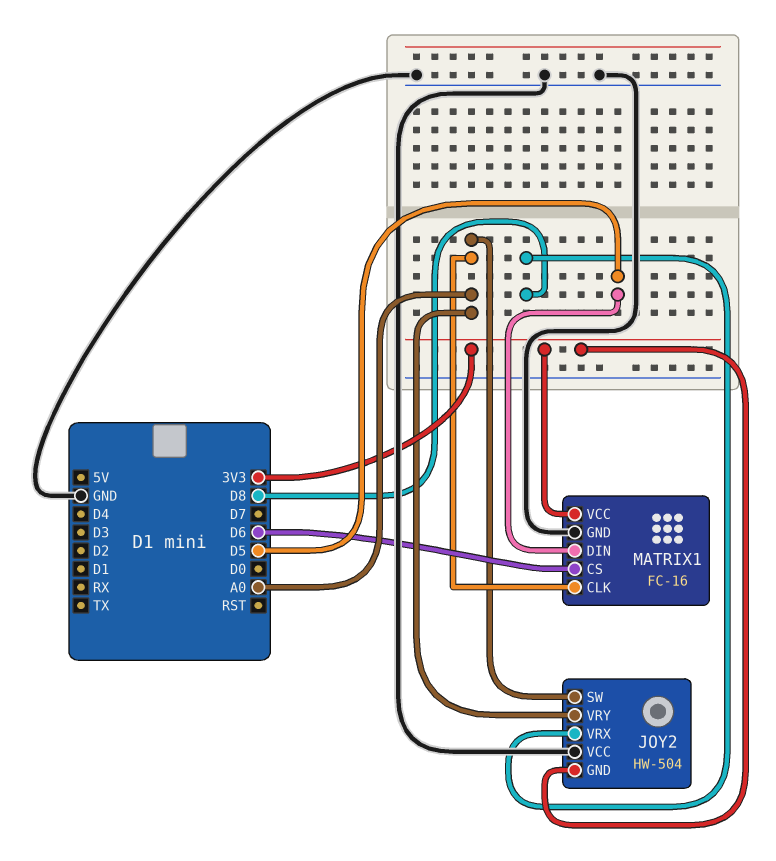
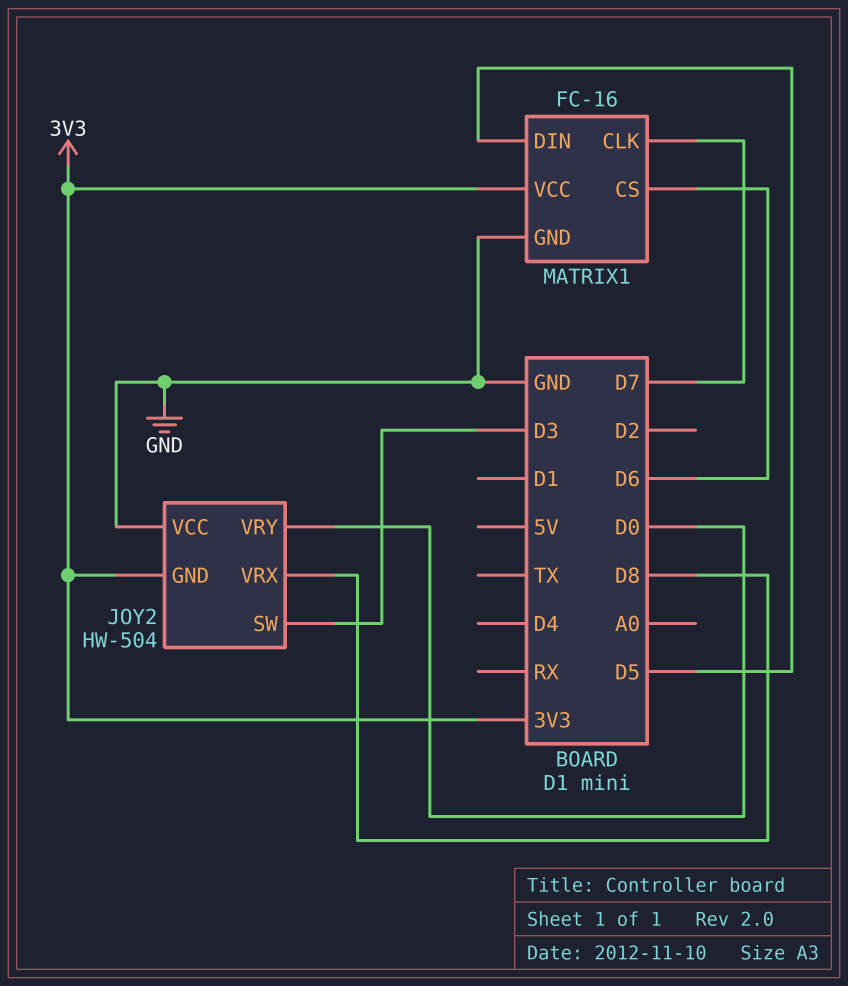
JOY2 pin SW: A0 -> D3
JOY2 pin VRY: A0 -> D0
MATRIX1 pin CLK: A0 -> D7

